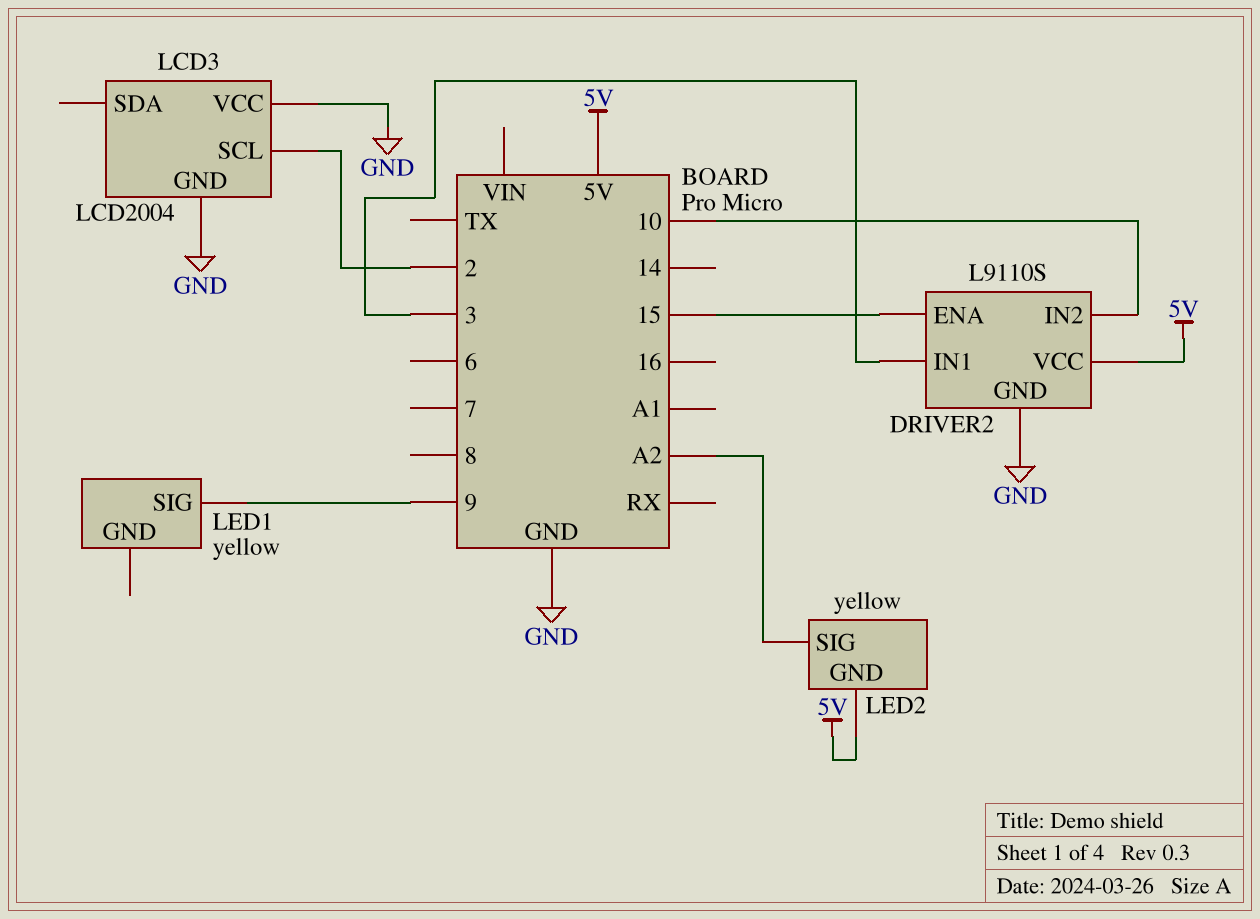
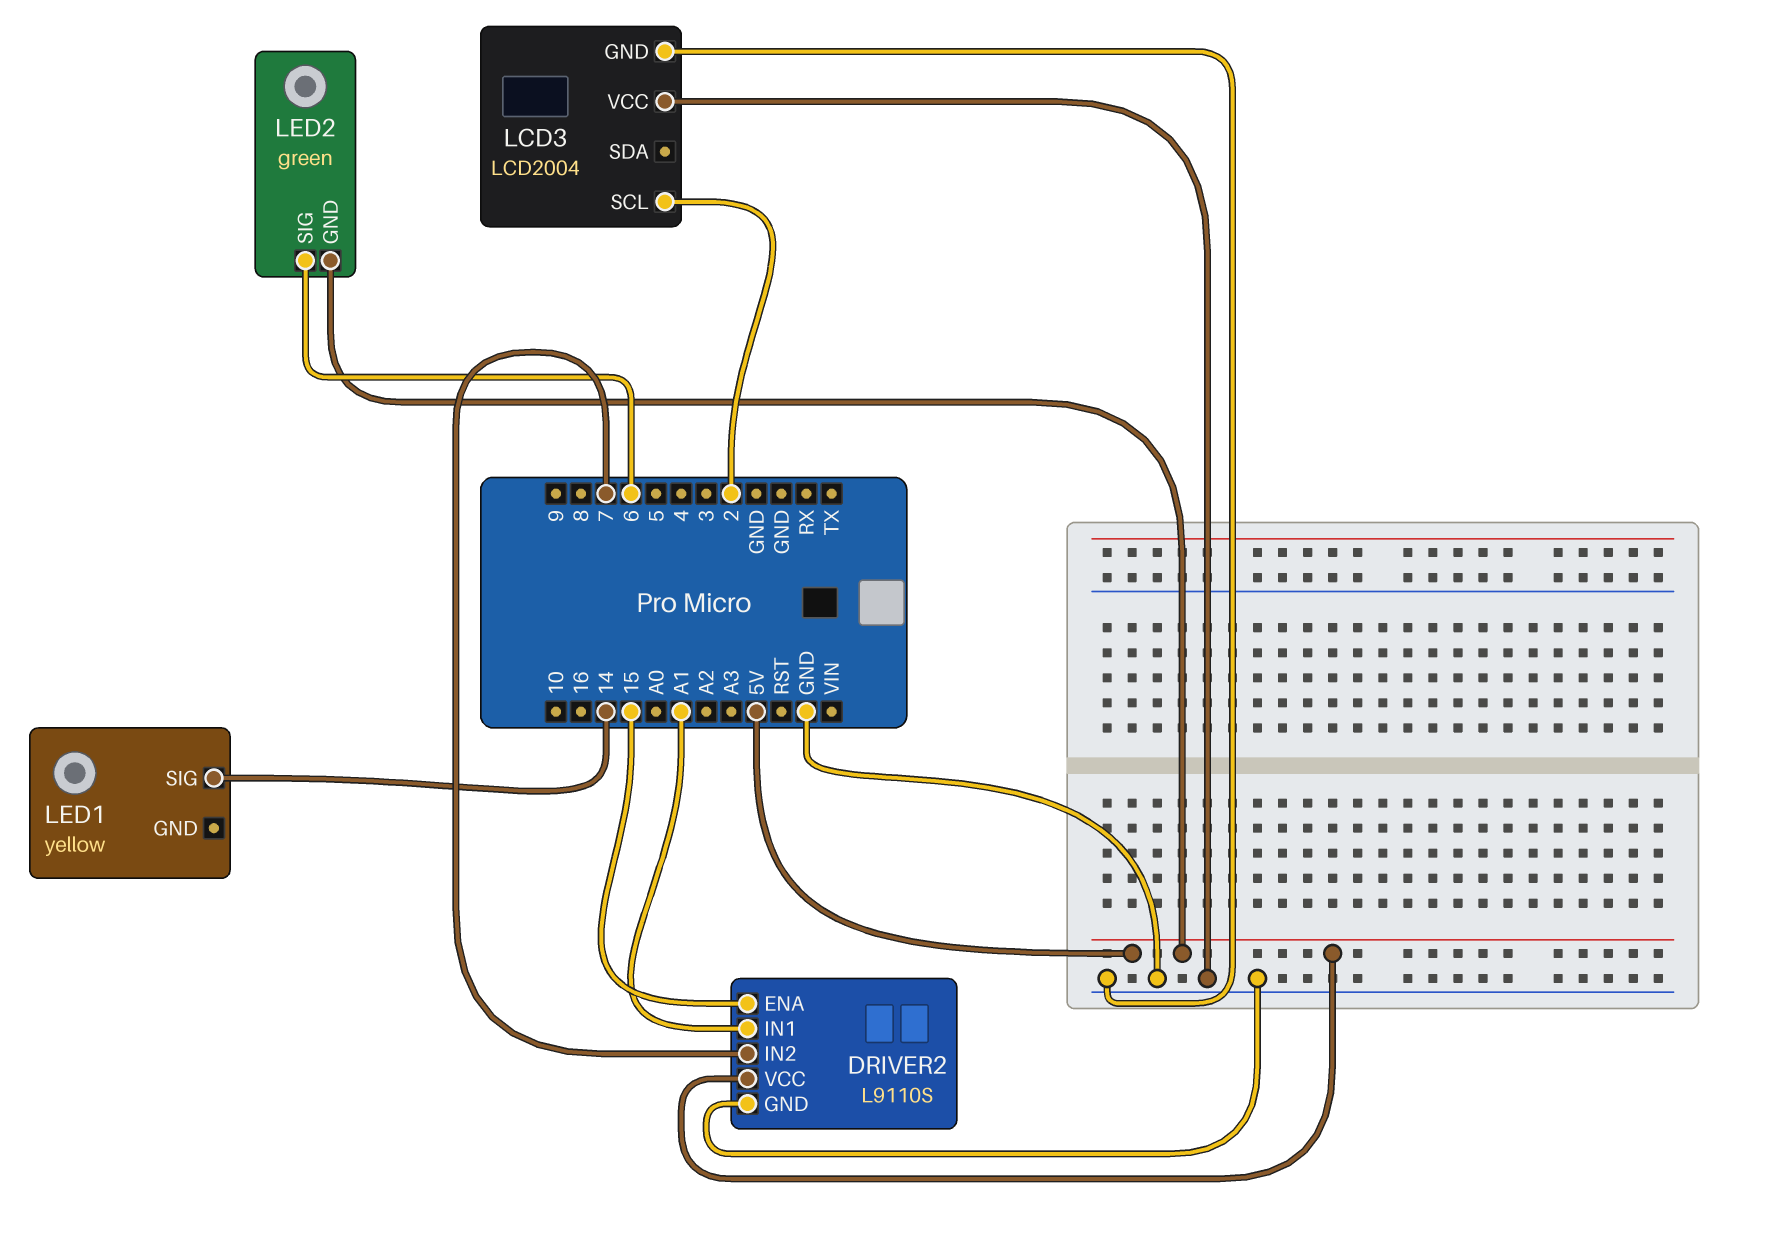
DRIVER2 pin IN1: 3 -> A1
DRIVER2 pin IN2: 10 -> 7
LED1 pin SIG: 9 -> 14
LED2: yellow -> green
LED2 pin SIG: A2 -> 6

